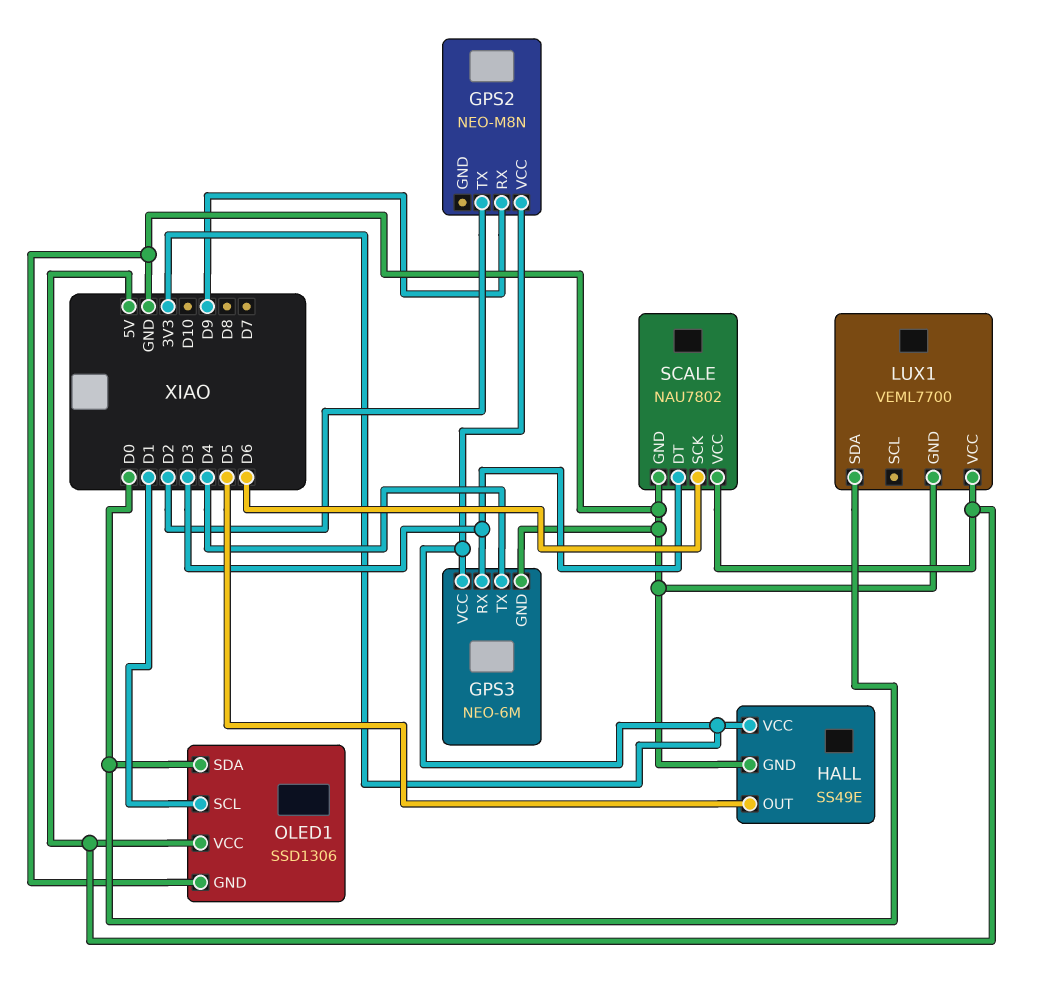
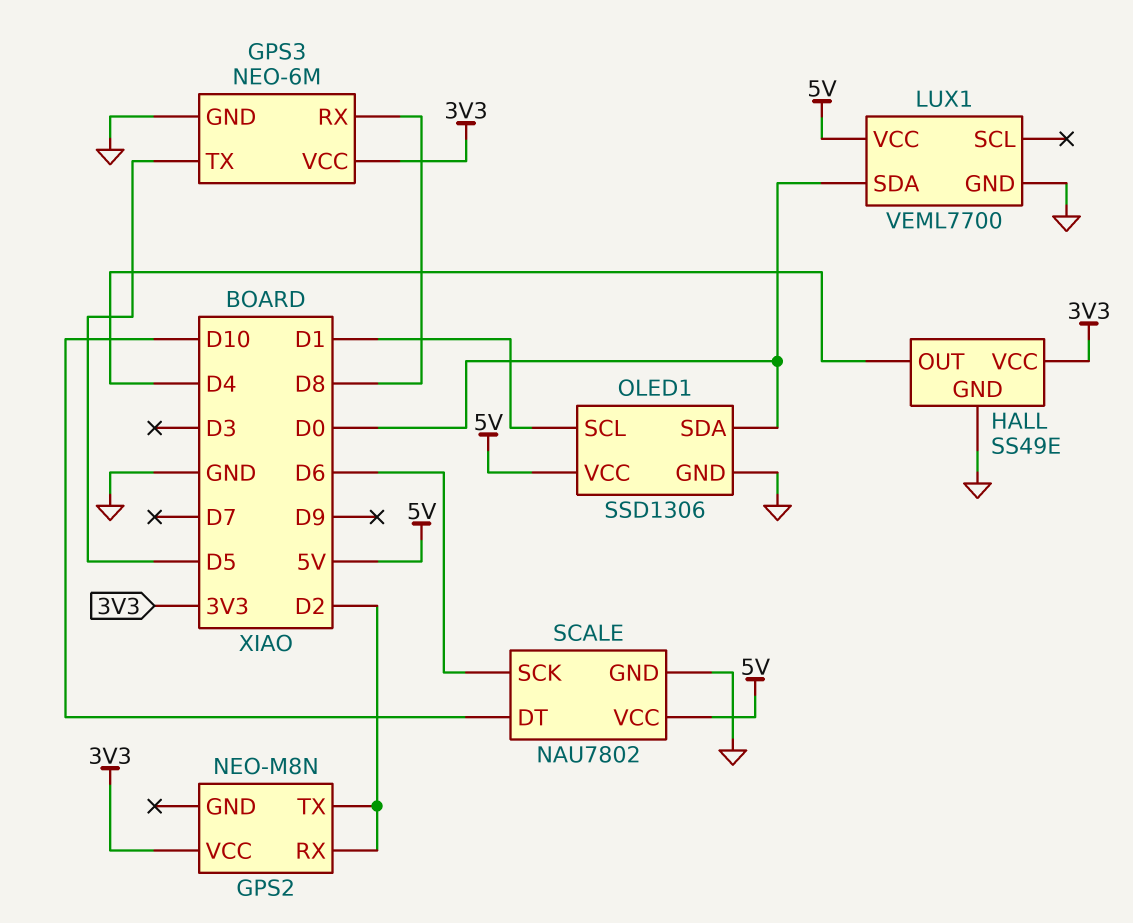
GPS2 pin RX: D9 -> D2
GPS3 pin RX: D3 -> D8
GPS3 pin TX: D4 -> D5
HALL pin OUT: D5 -> D4
SCALE pin DT: D3 -> D10

